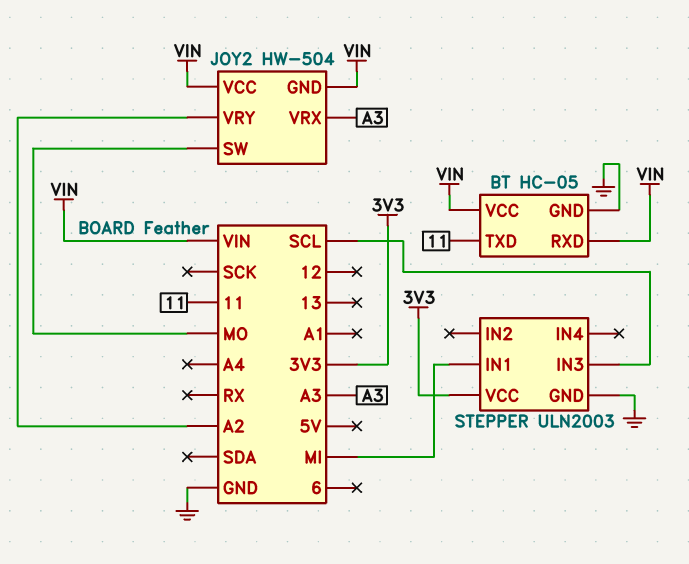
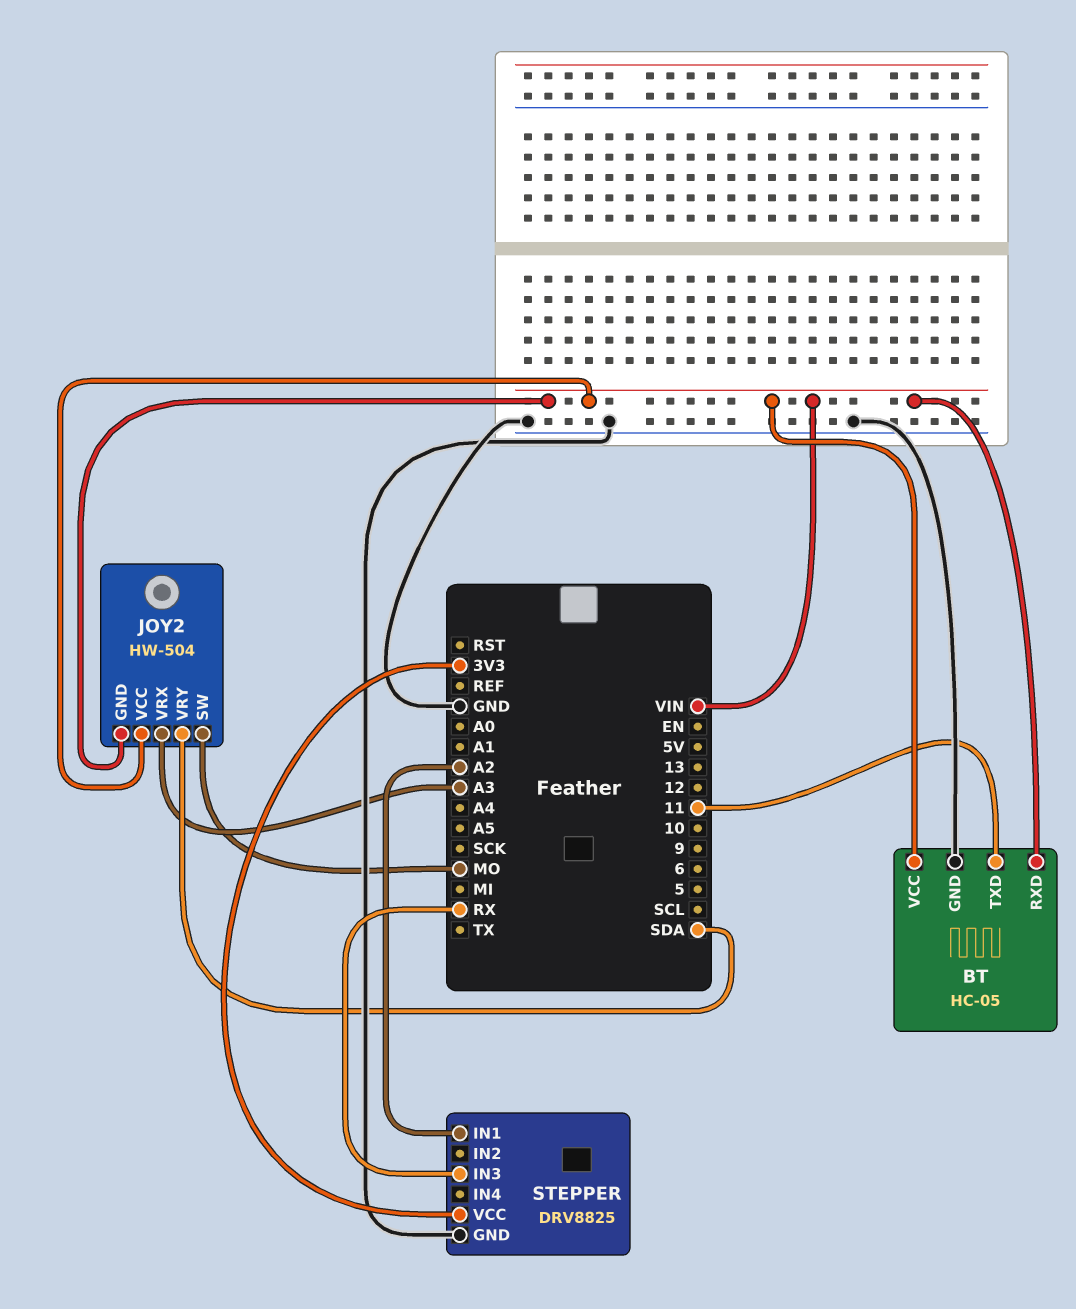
JOY2 pin VRY: A2 -> SDA
STEPPER: ULN2003 -> DRV8825
STEPPER pin IN1: MI -> A2
STEPPER pin IN3: SCL -> RX

